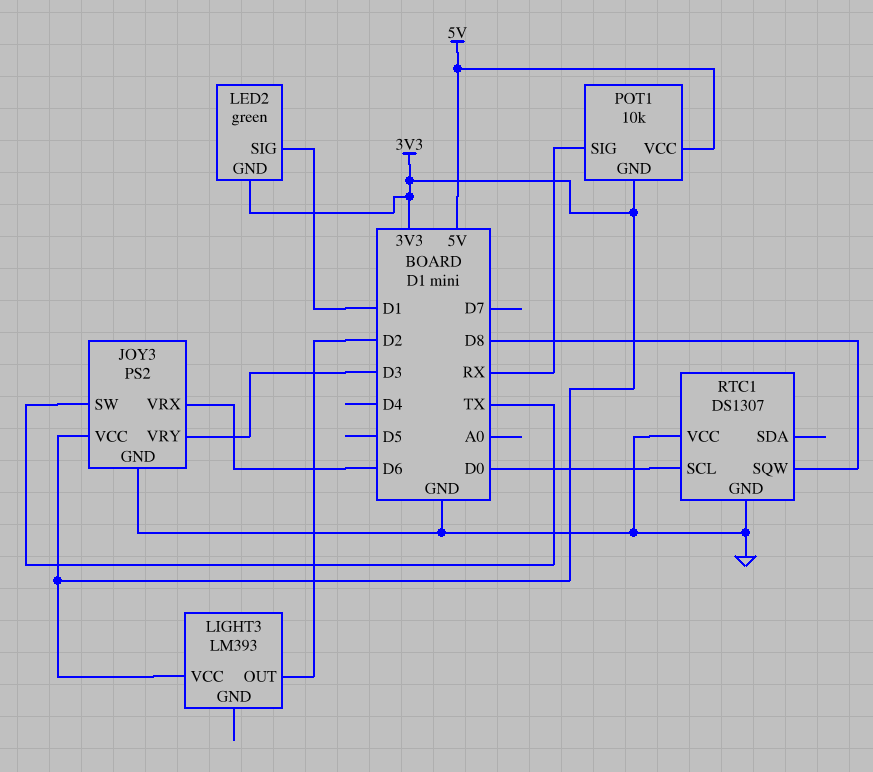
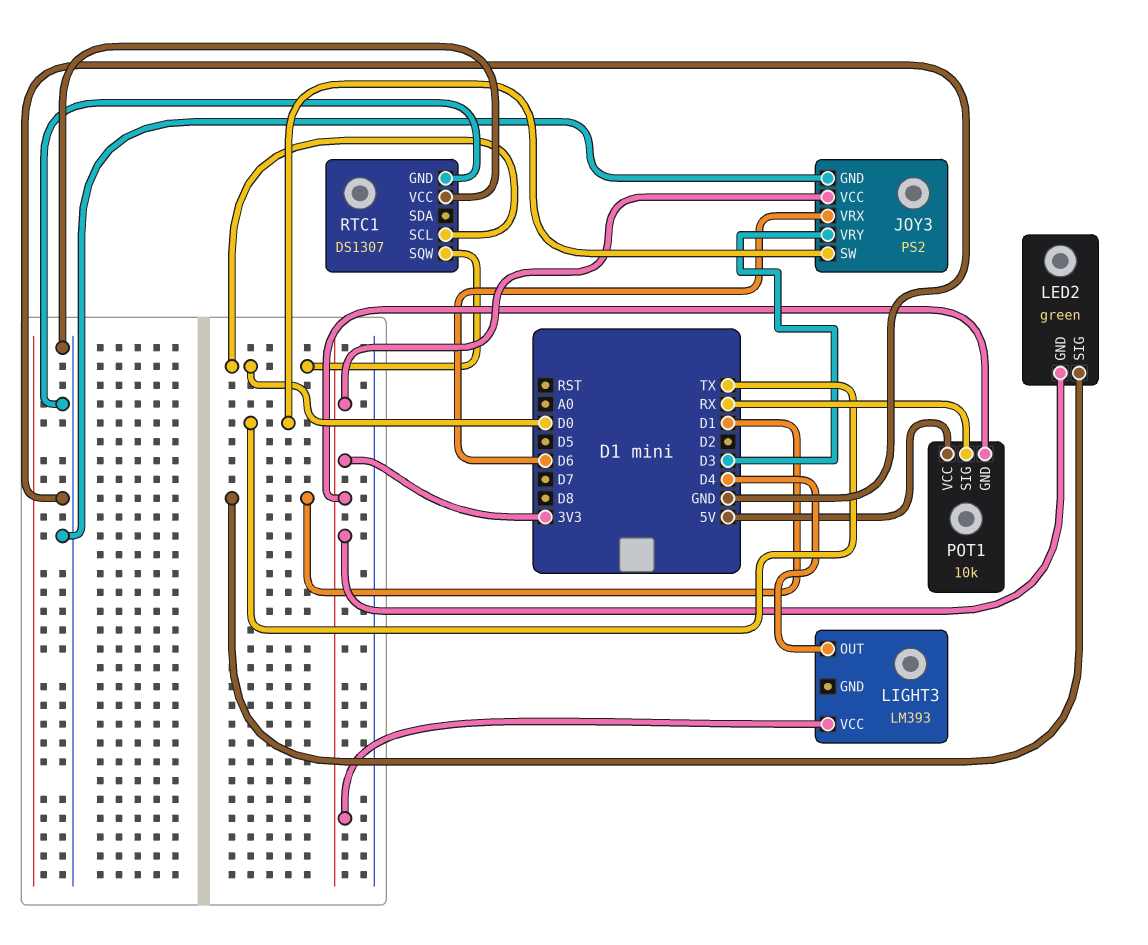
LIGHT3 pin OUT: D2 -> D4
RTC1 pin SQW: D8 -> D0

